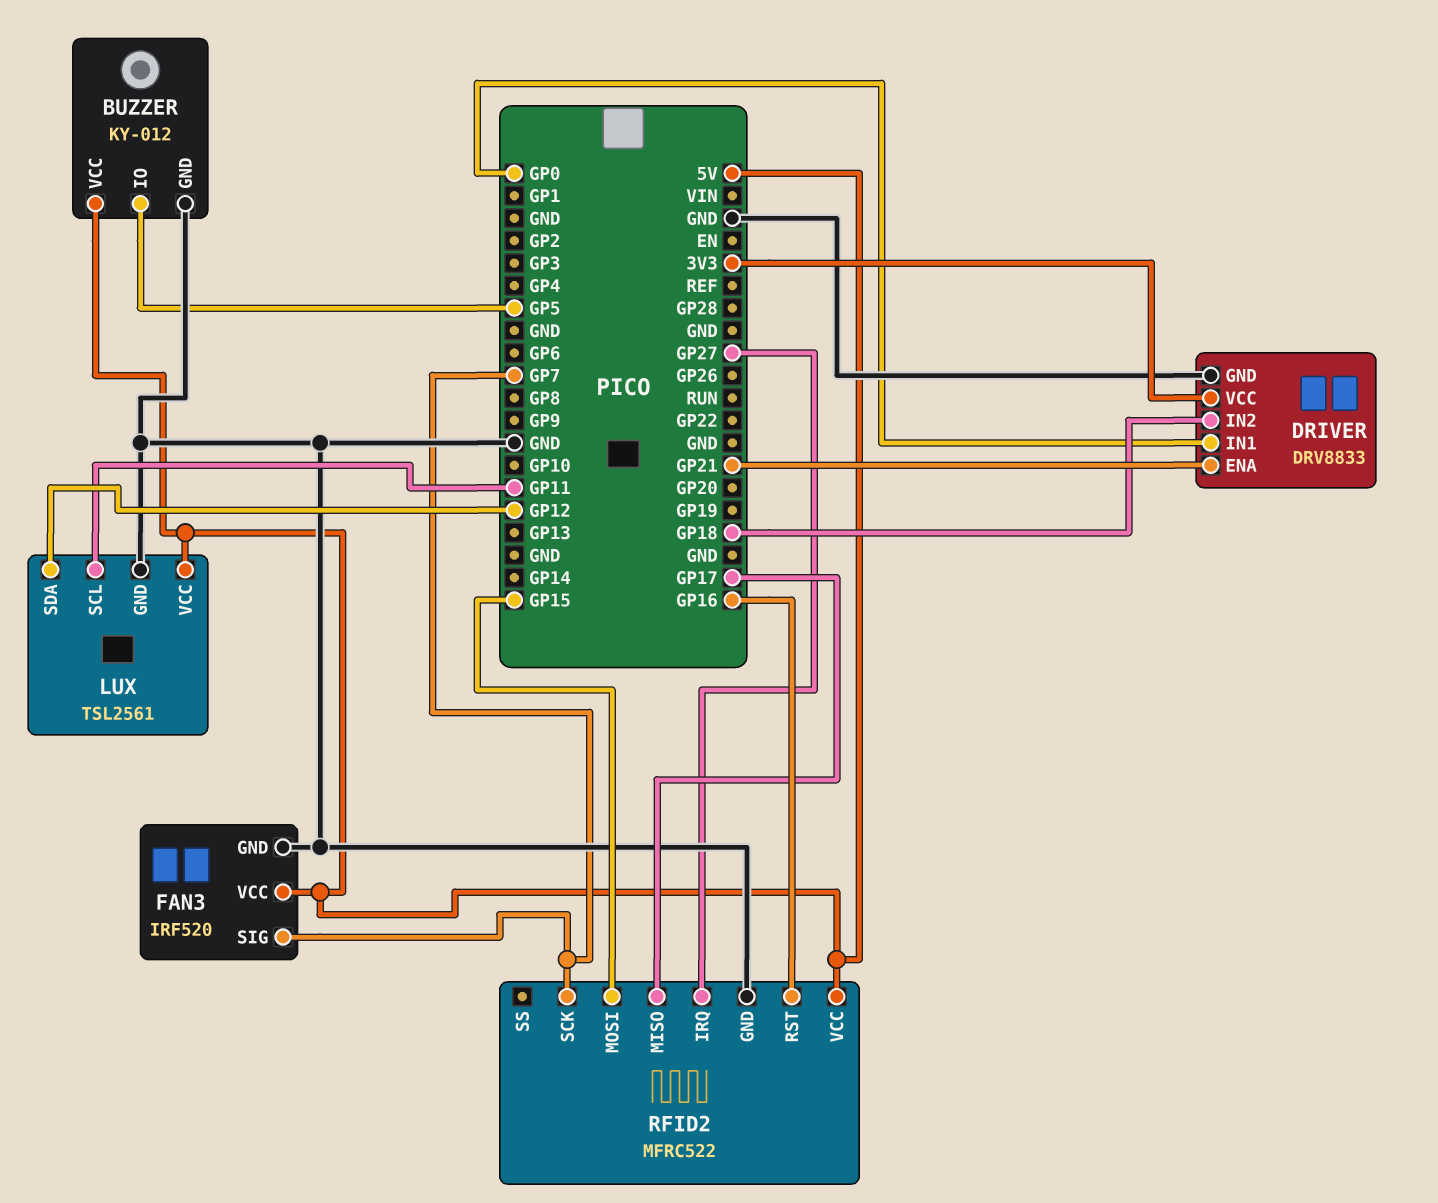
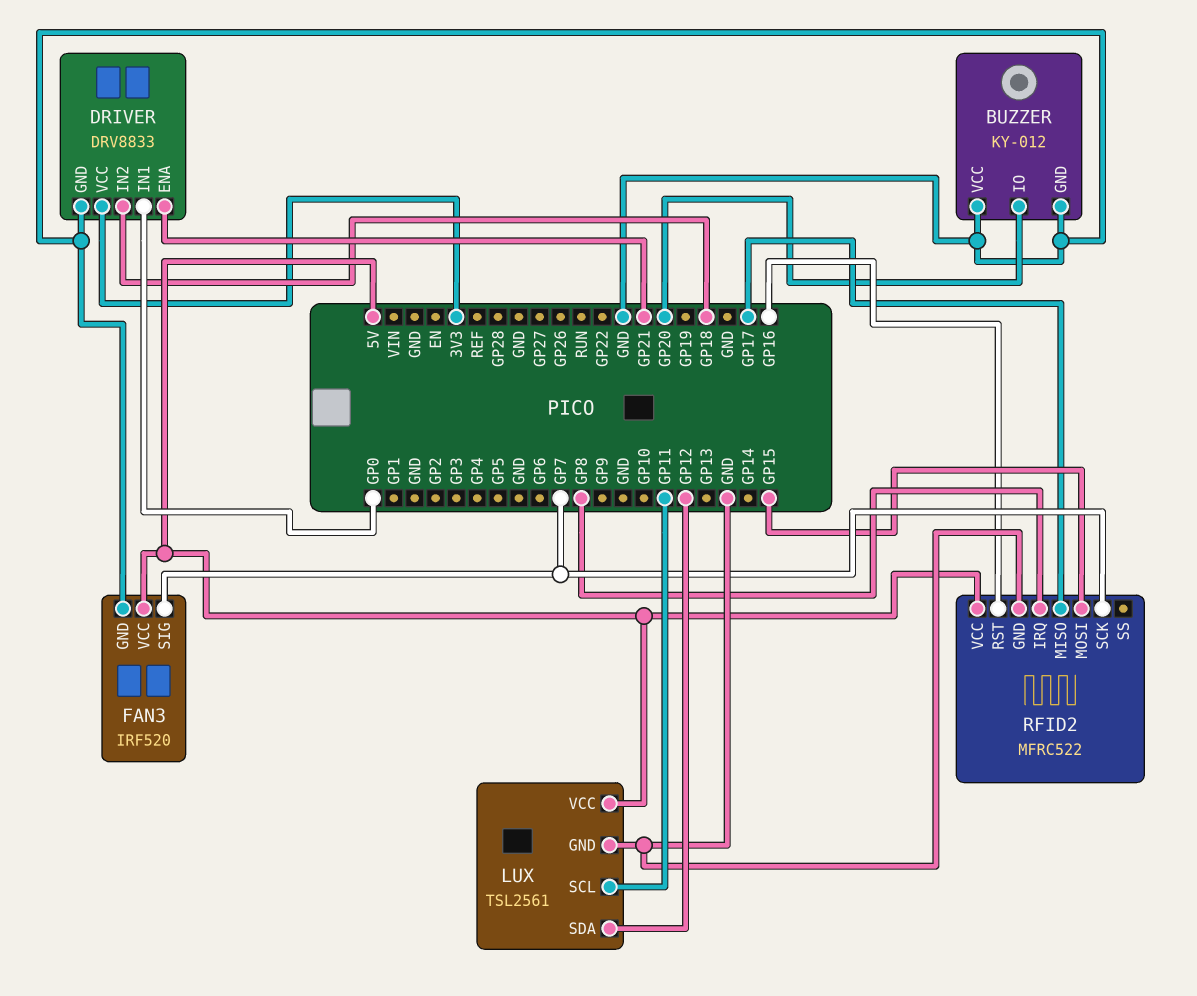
BUZZER pin IO: GP5 -> GP20
BUZZER pin VCC: 5V -> GND
RFID2 pin IRQ: GP27 -> GP8

